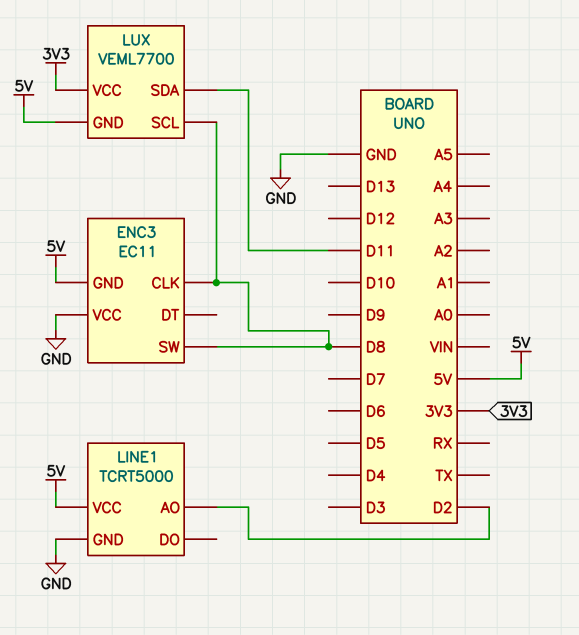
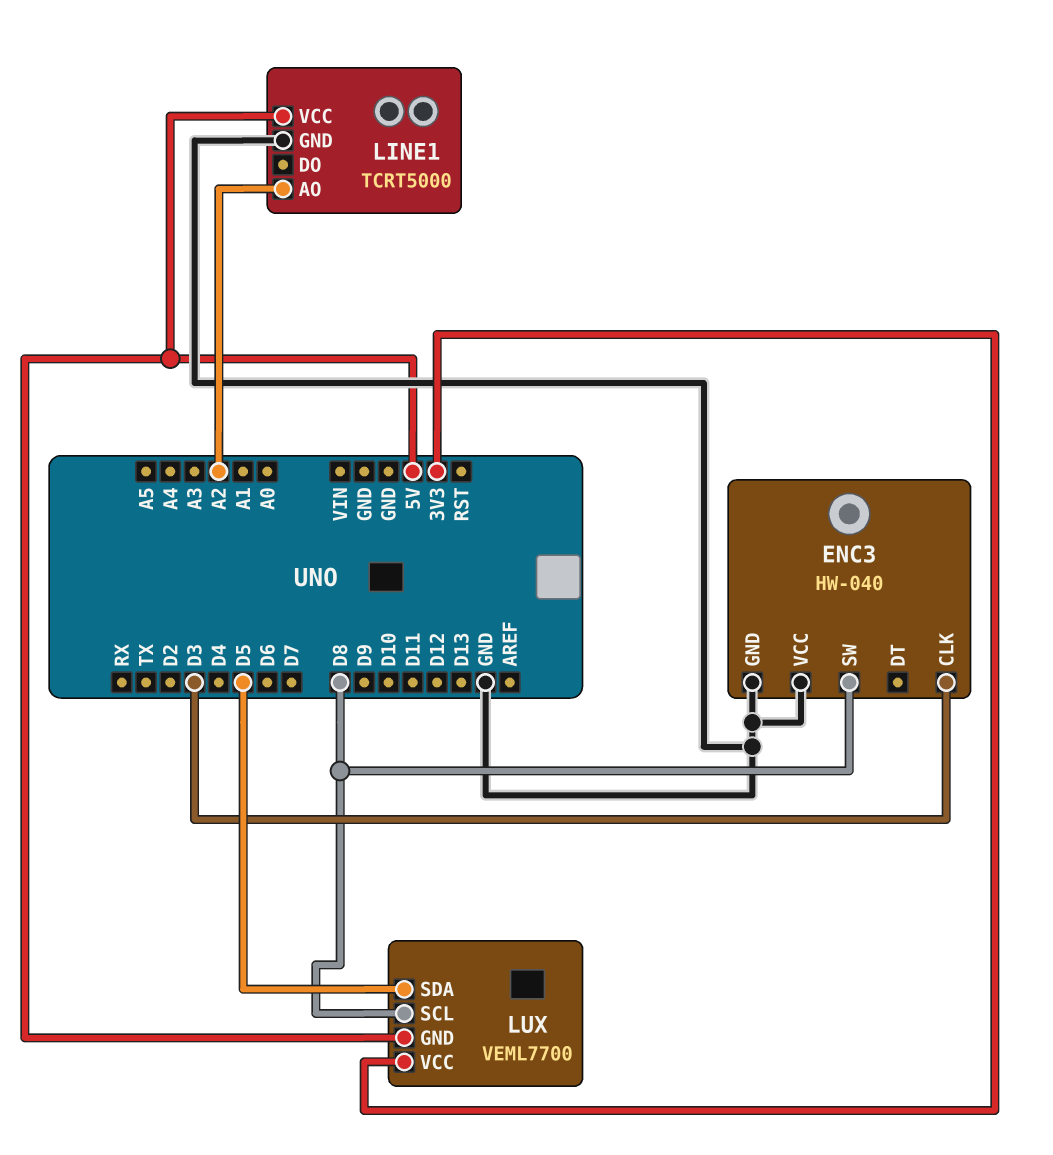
ENC3: EC11 -> HW-040
ENC3 pin CLK: D8 -> D3
ENC3 pin GND: 5V -> GND
LINE1 pin AO: D2 -> A2
LUX pin SDA: D11 -> D5

